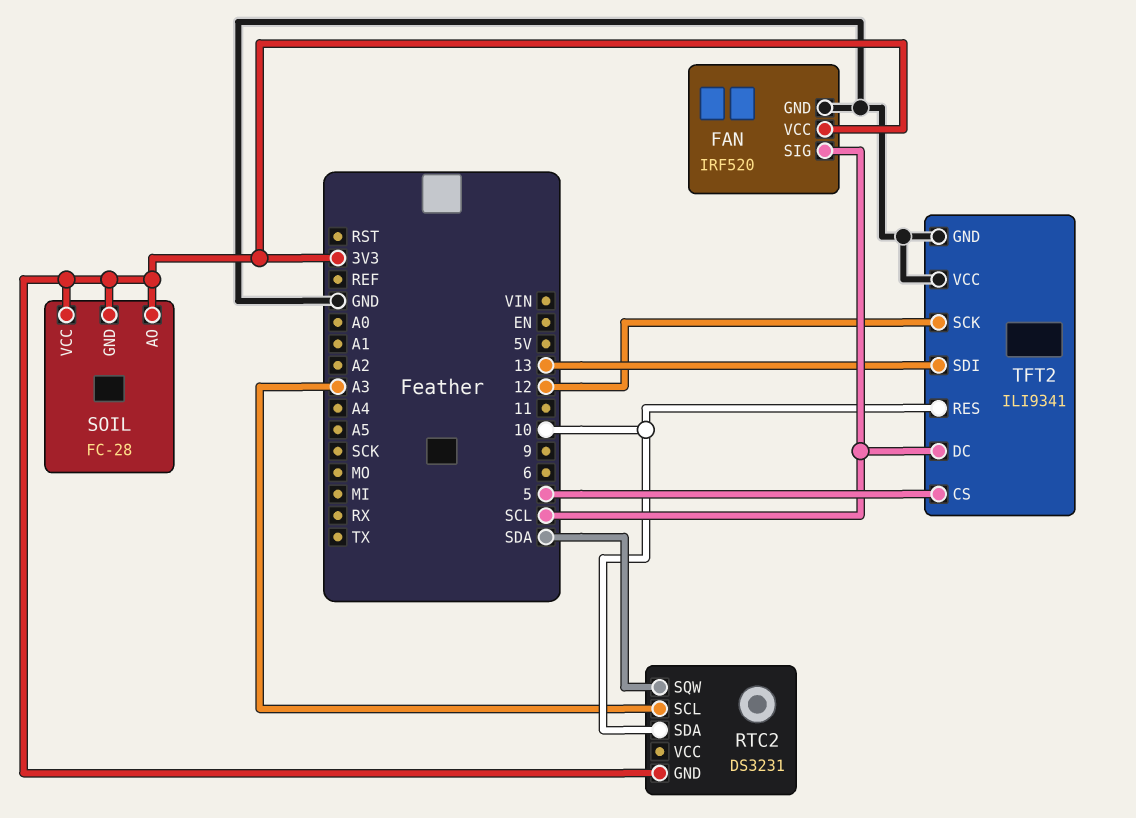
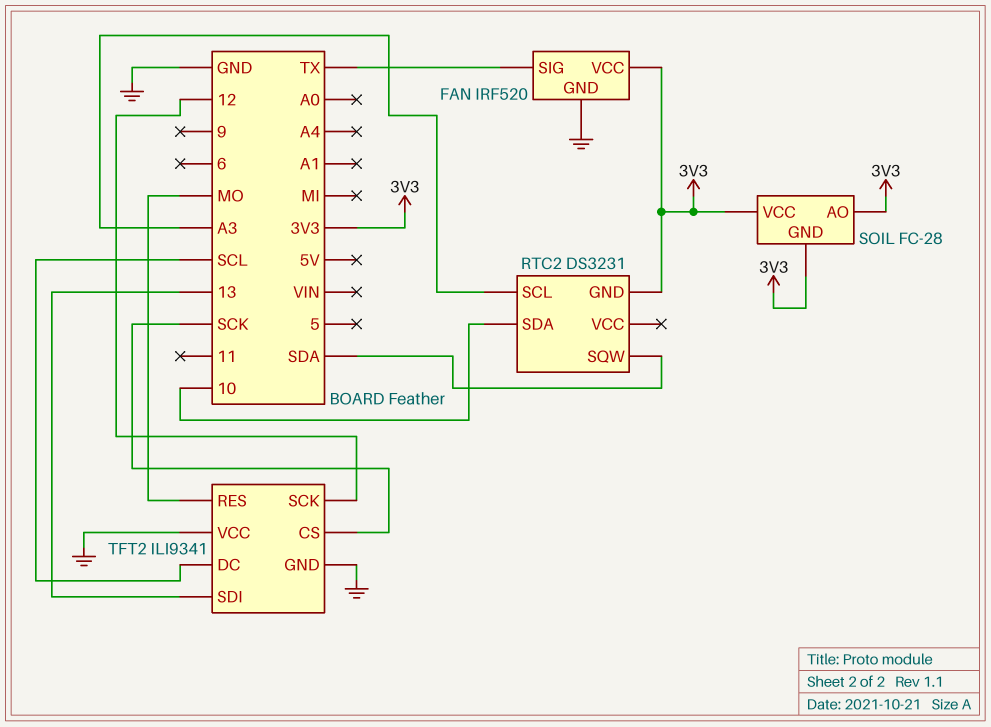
FAN pin SIG: SCL -> TX
TFT2 pin CS: 5 -> SCK
TFT2 pin RES: 10 -> MO

